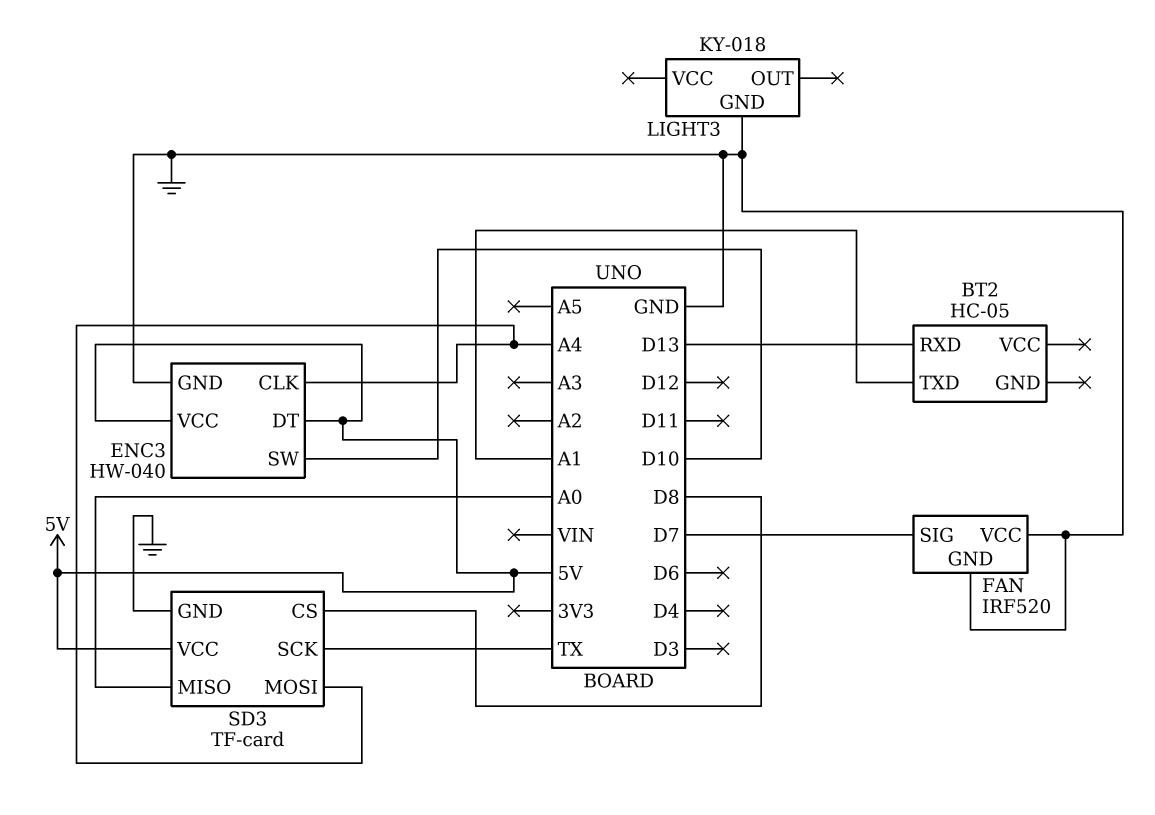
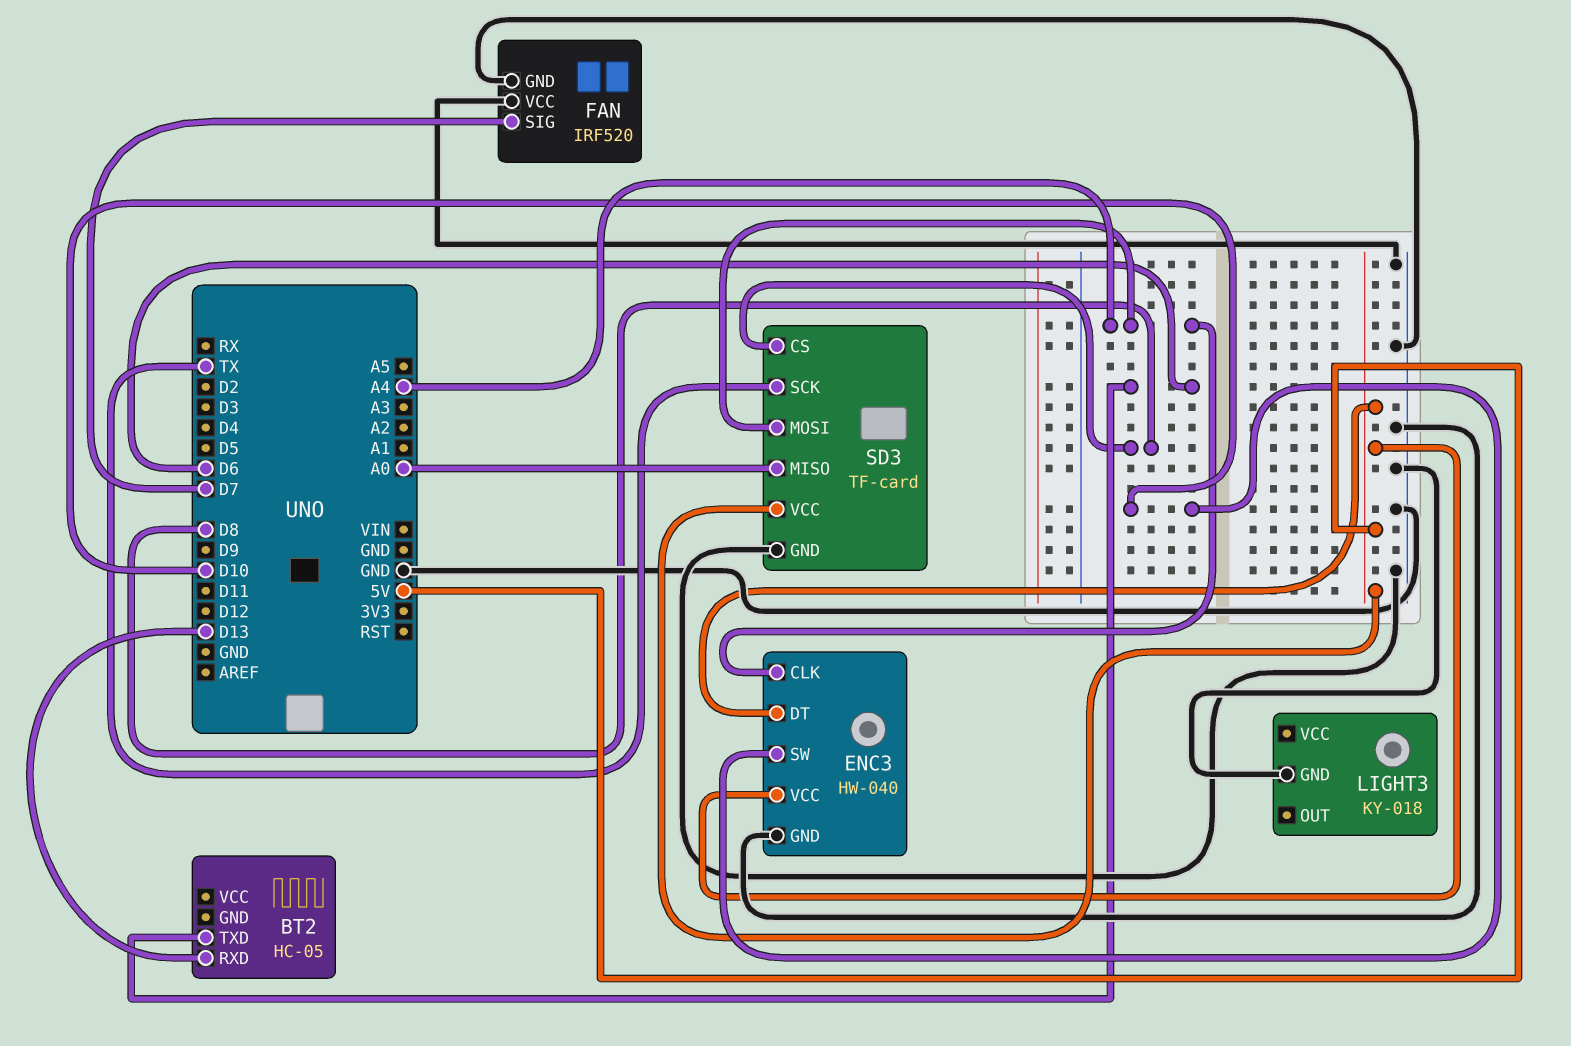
BT2 pin TXD: A1 -> D6

